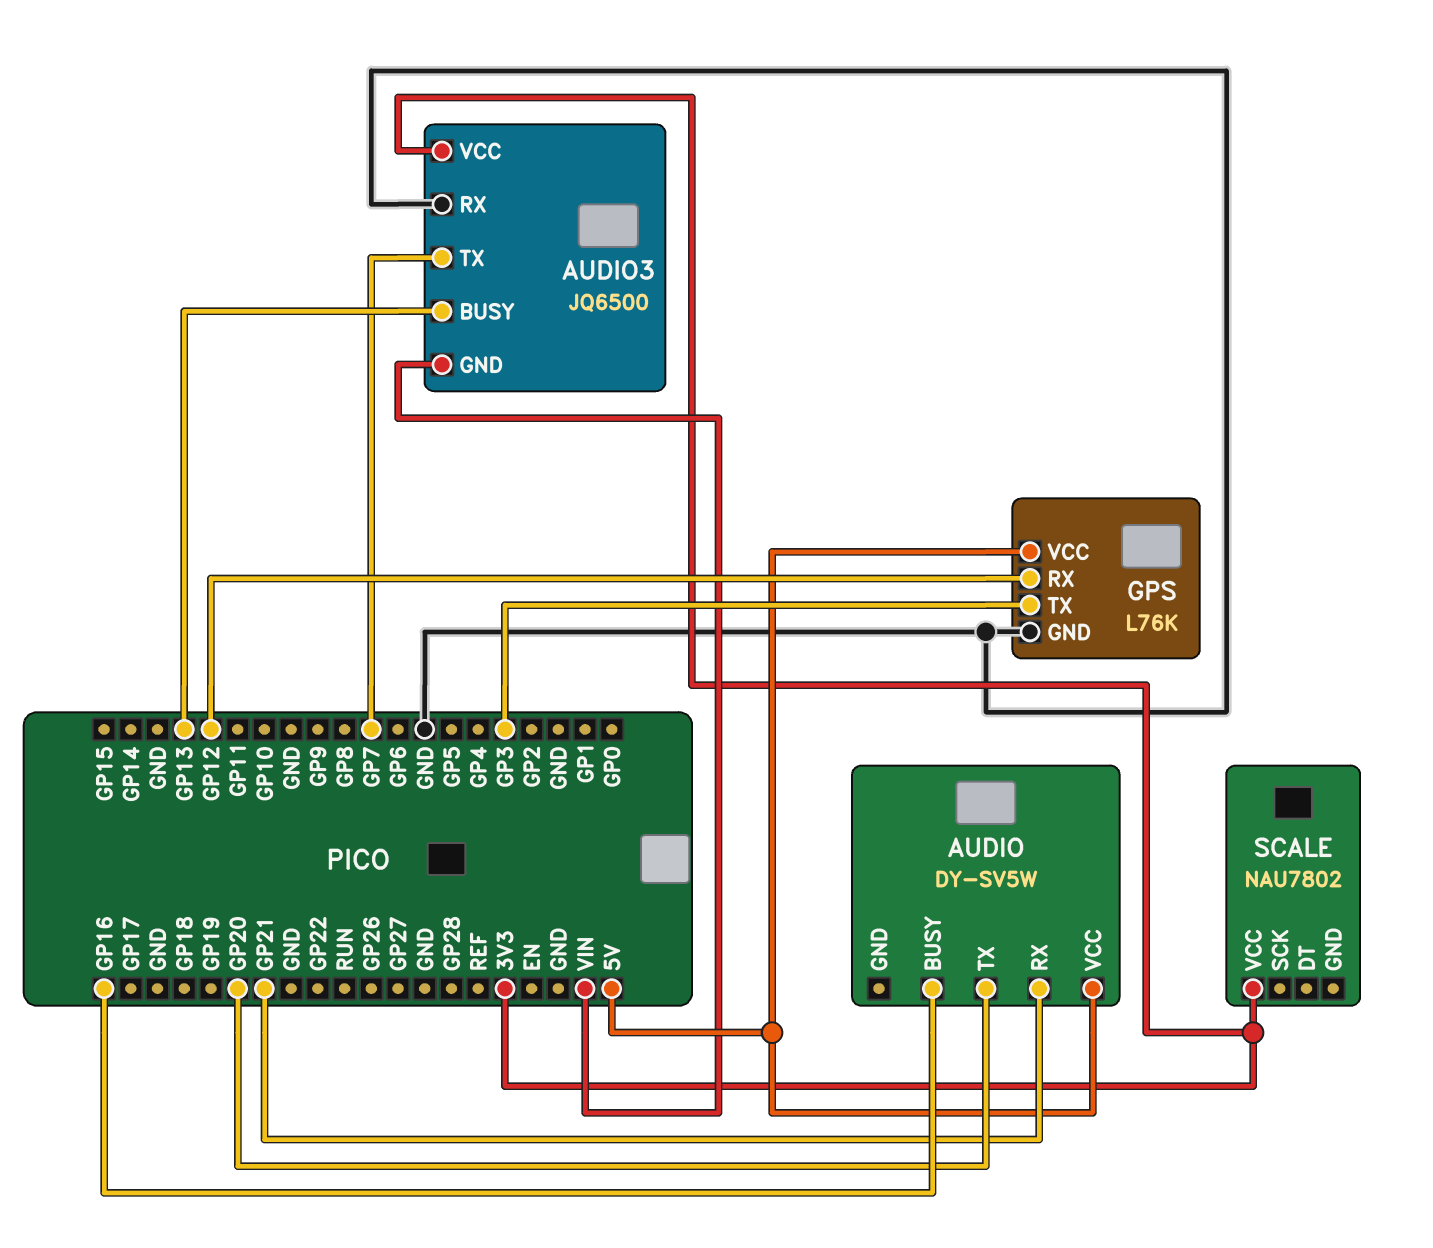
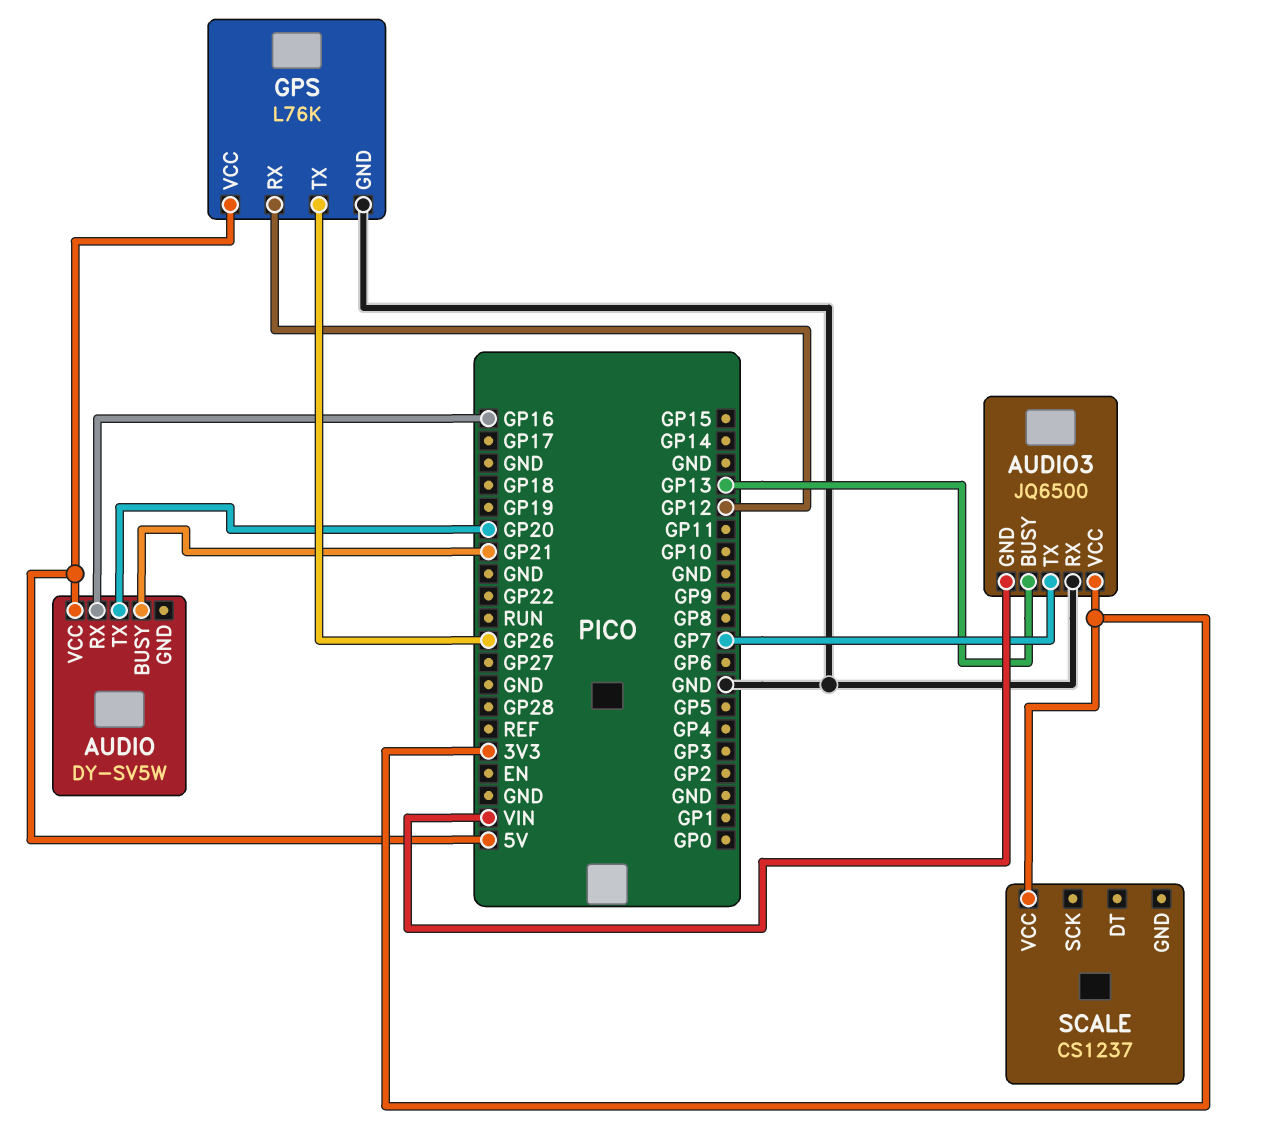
AUDIO pin BUSY: GP16 -> GP21
AUDIO pin RX: GP21 -> GP16
GPS pin TX: GP3 -> GP26
SCALE: NAU7802 -> CS1237

